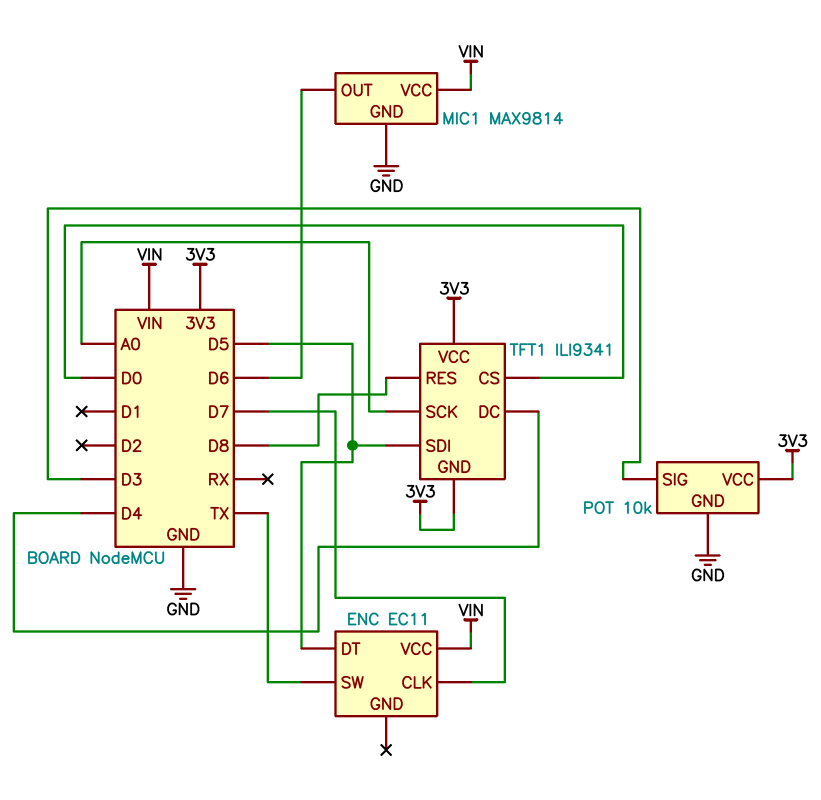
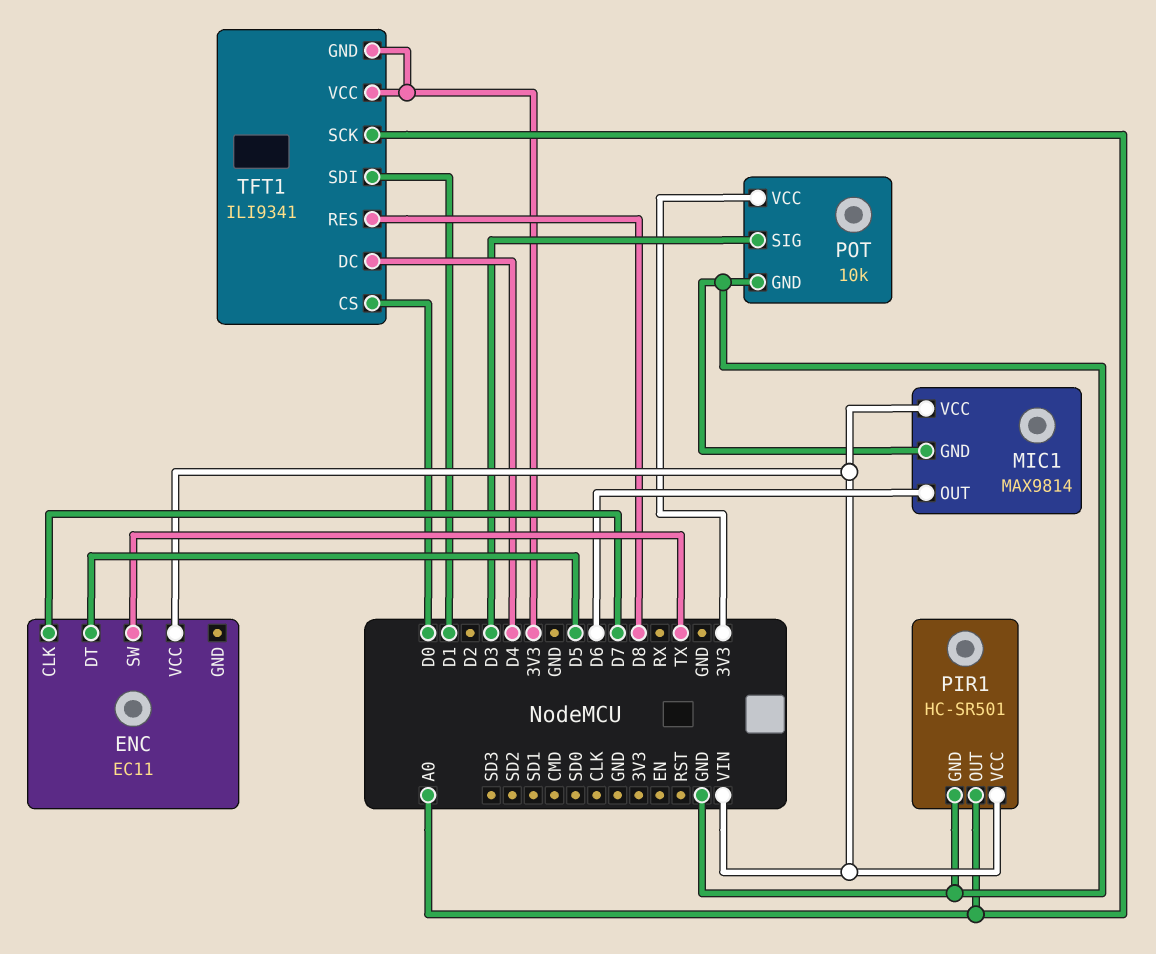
PIR1: none -> HC-SR501
PIR1 pin GND: none -> GND
PIR1 pin OUT: none -> A0
PIR1 pin VCC: none -> VIN
TFT1 pin SDI: D5 -> D1

